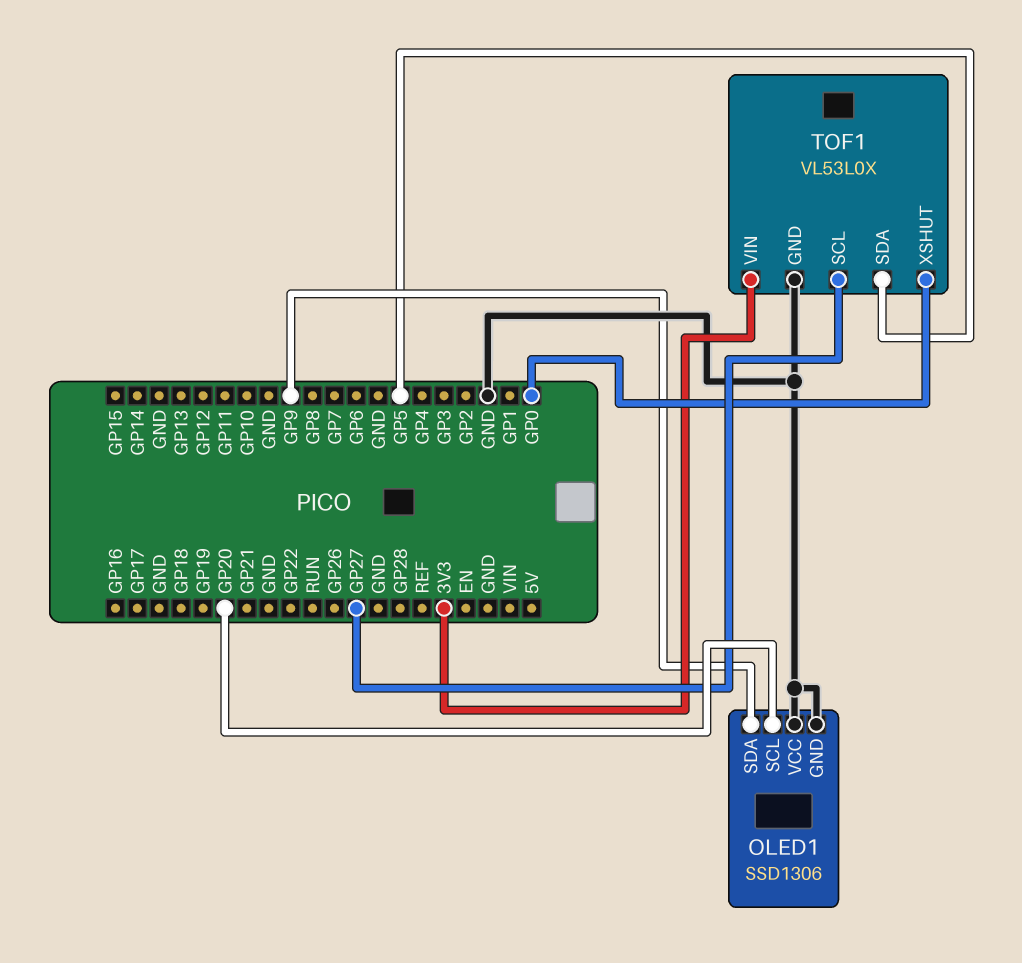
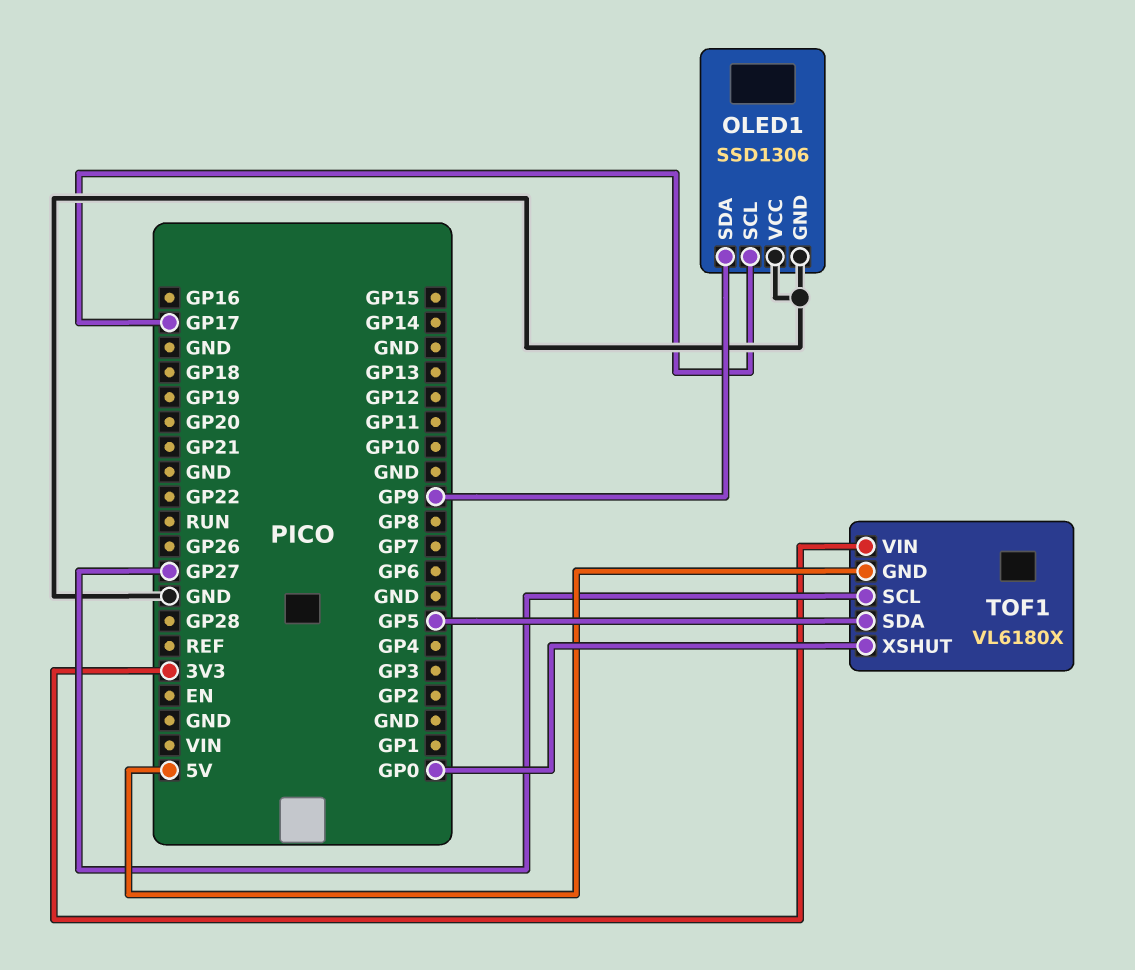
OLED1 pin SCL: GP20 -> GP17
TOF1: VL53L0X -> VL6180X
TOF1 pin GND: GND -> 5V

